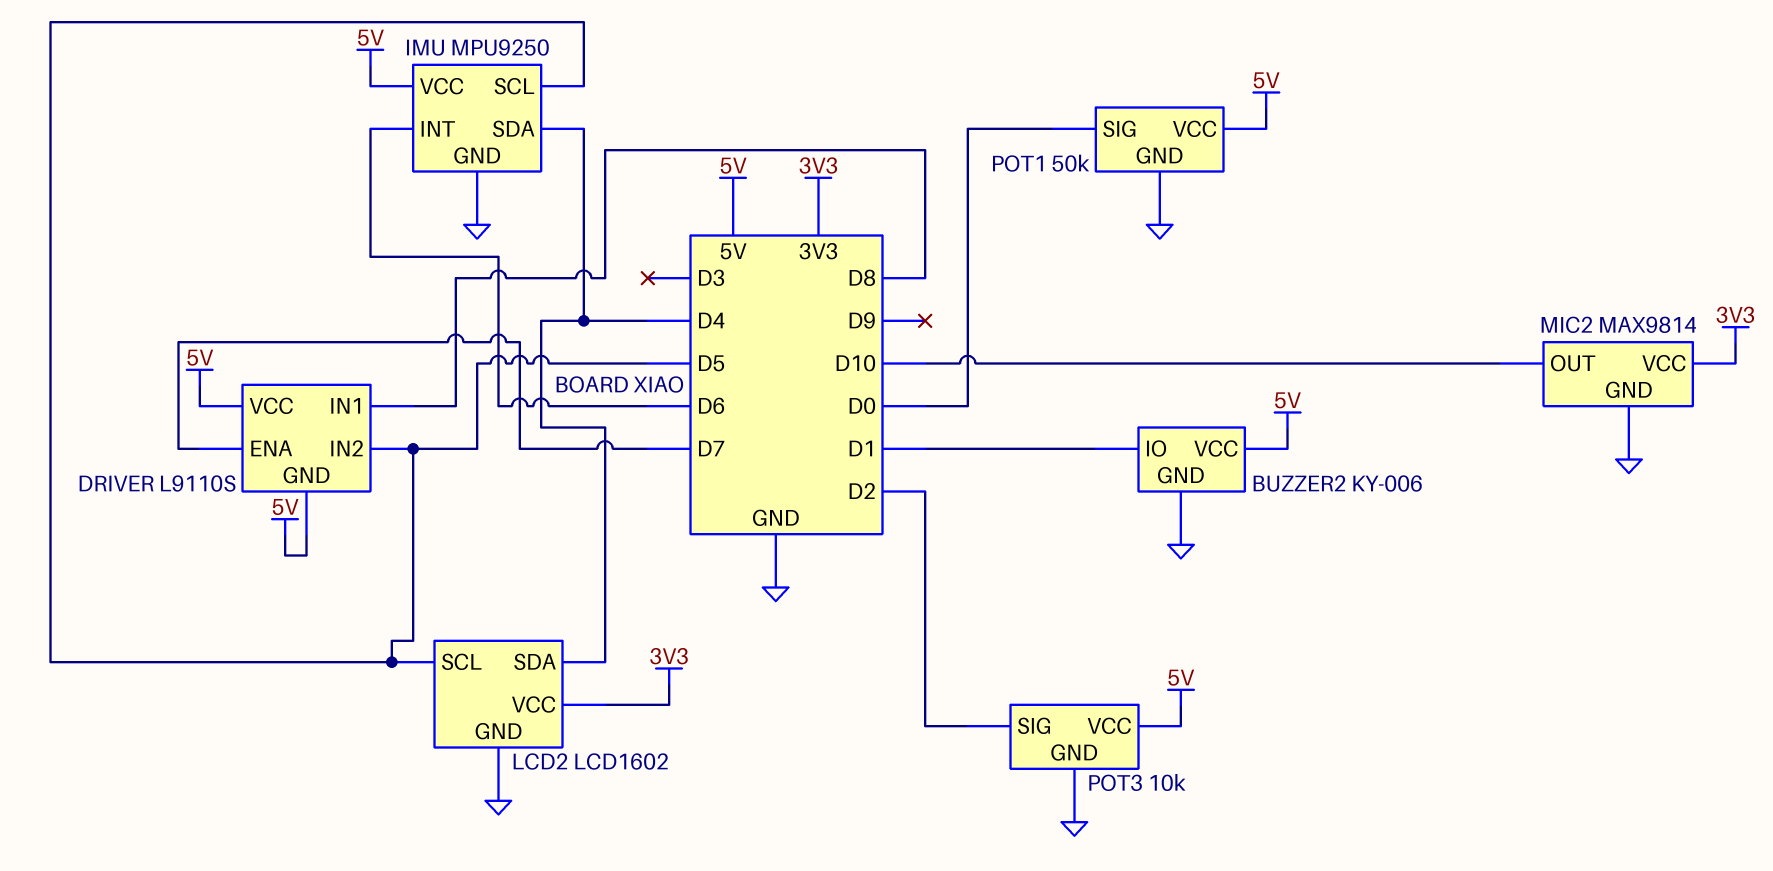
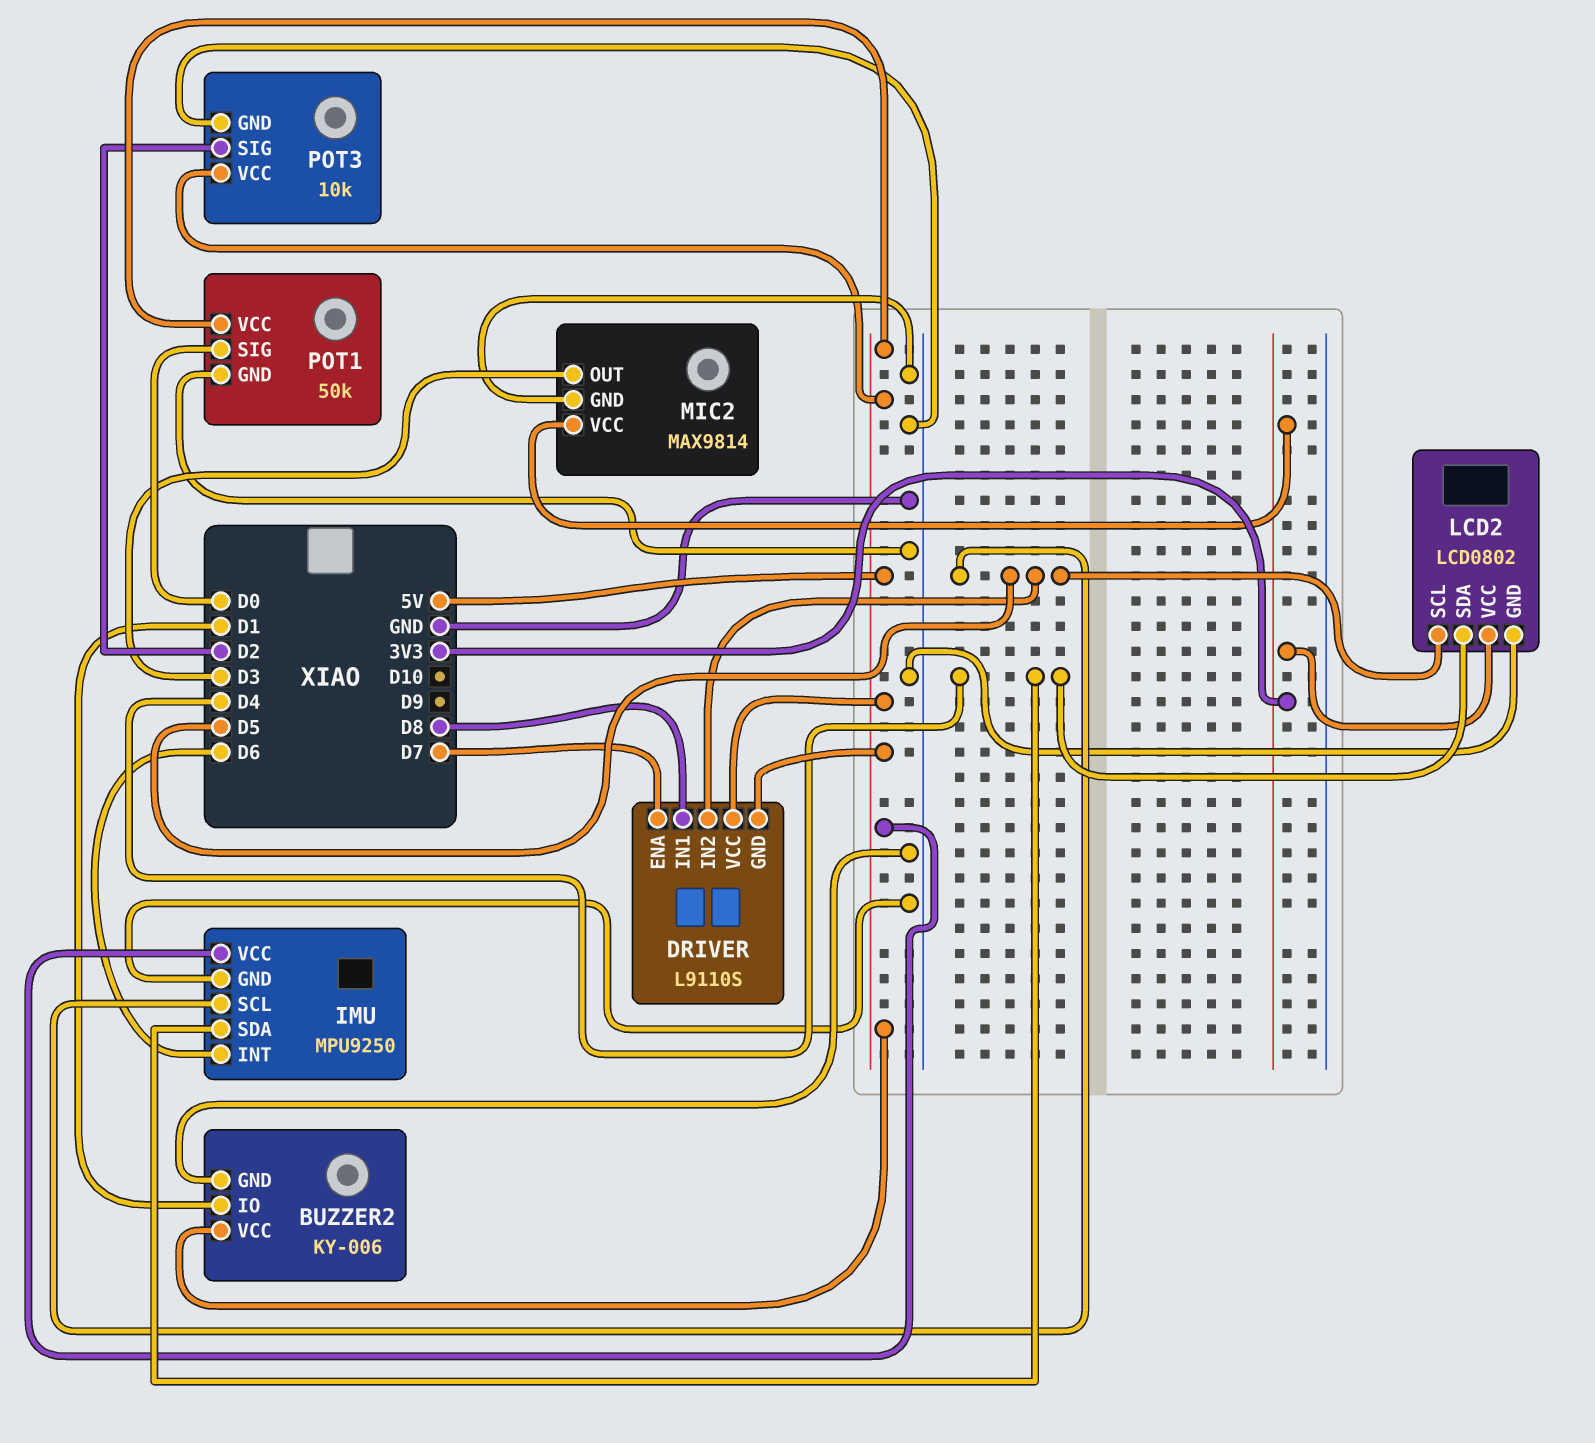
LCD2: LCD1602 -> LCD0802
MIC2 pin OUT: D10 -> D3

